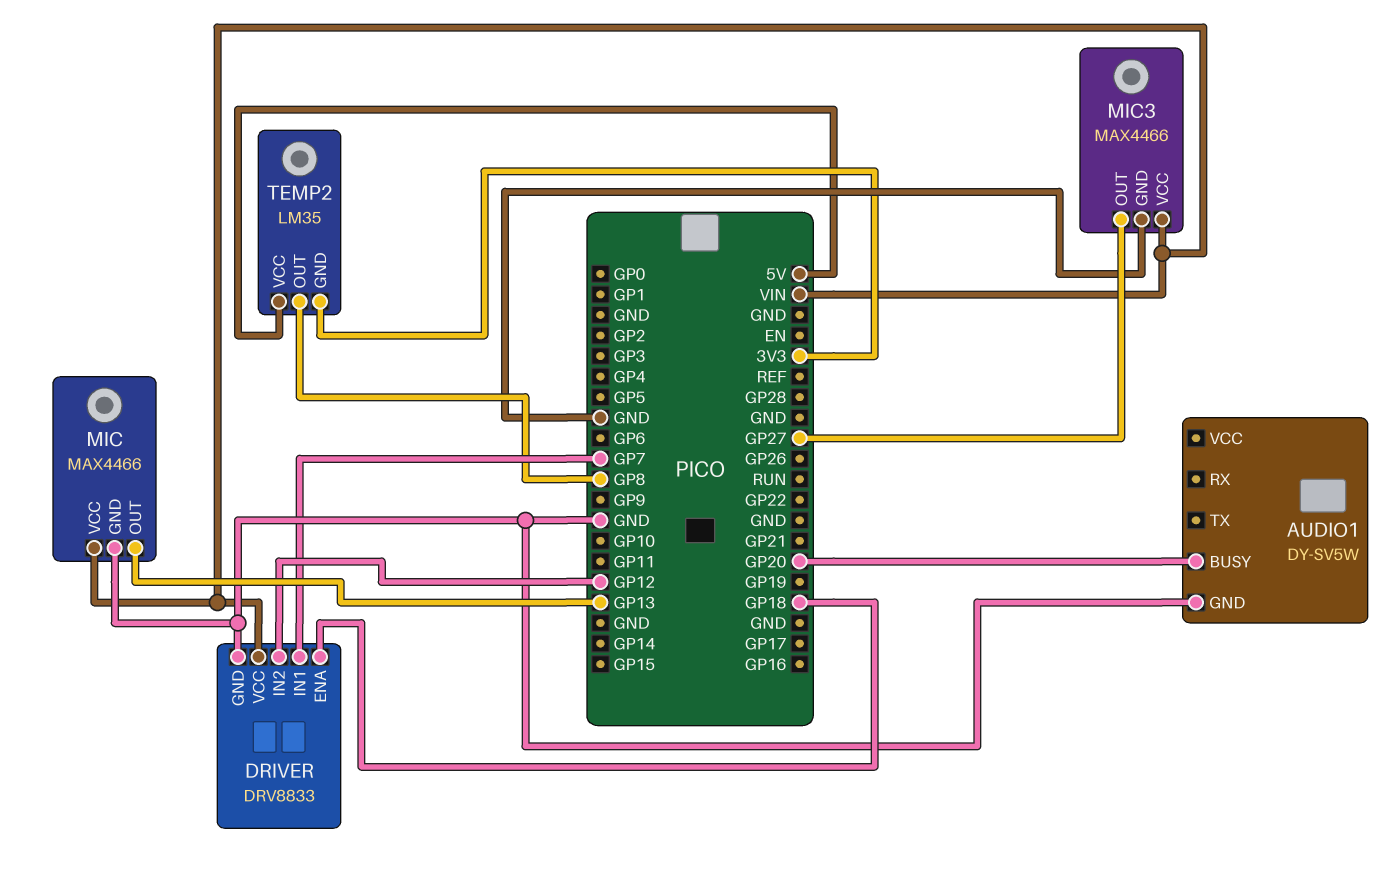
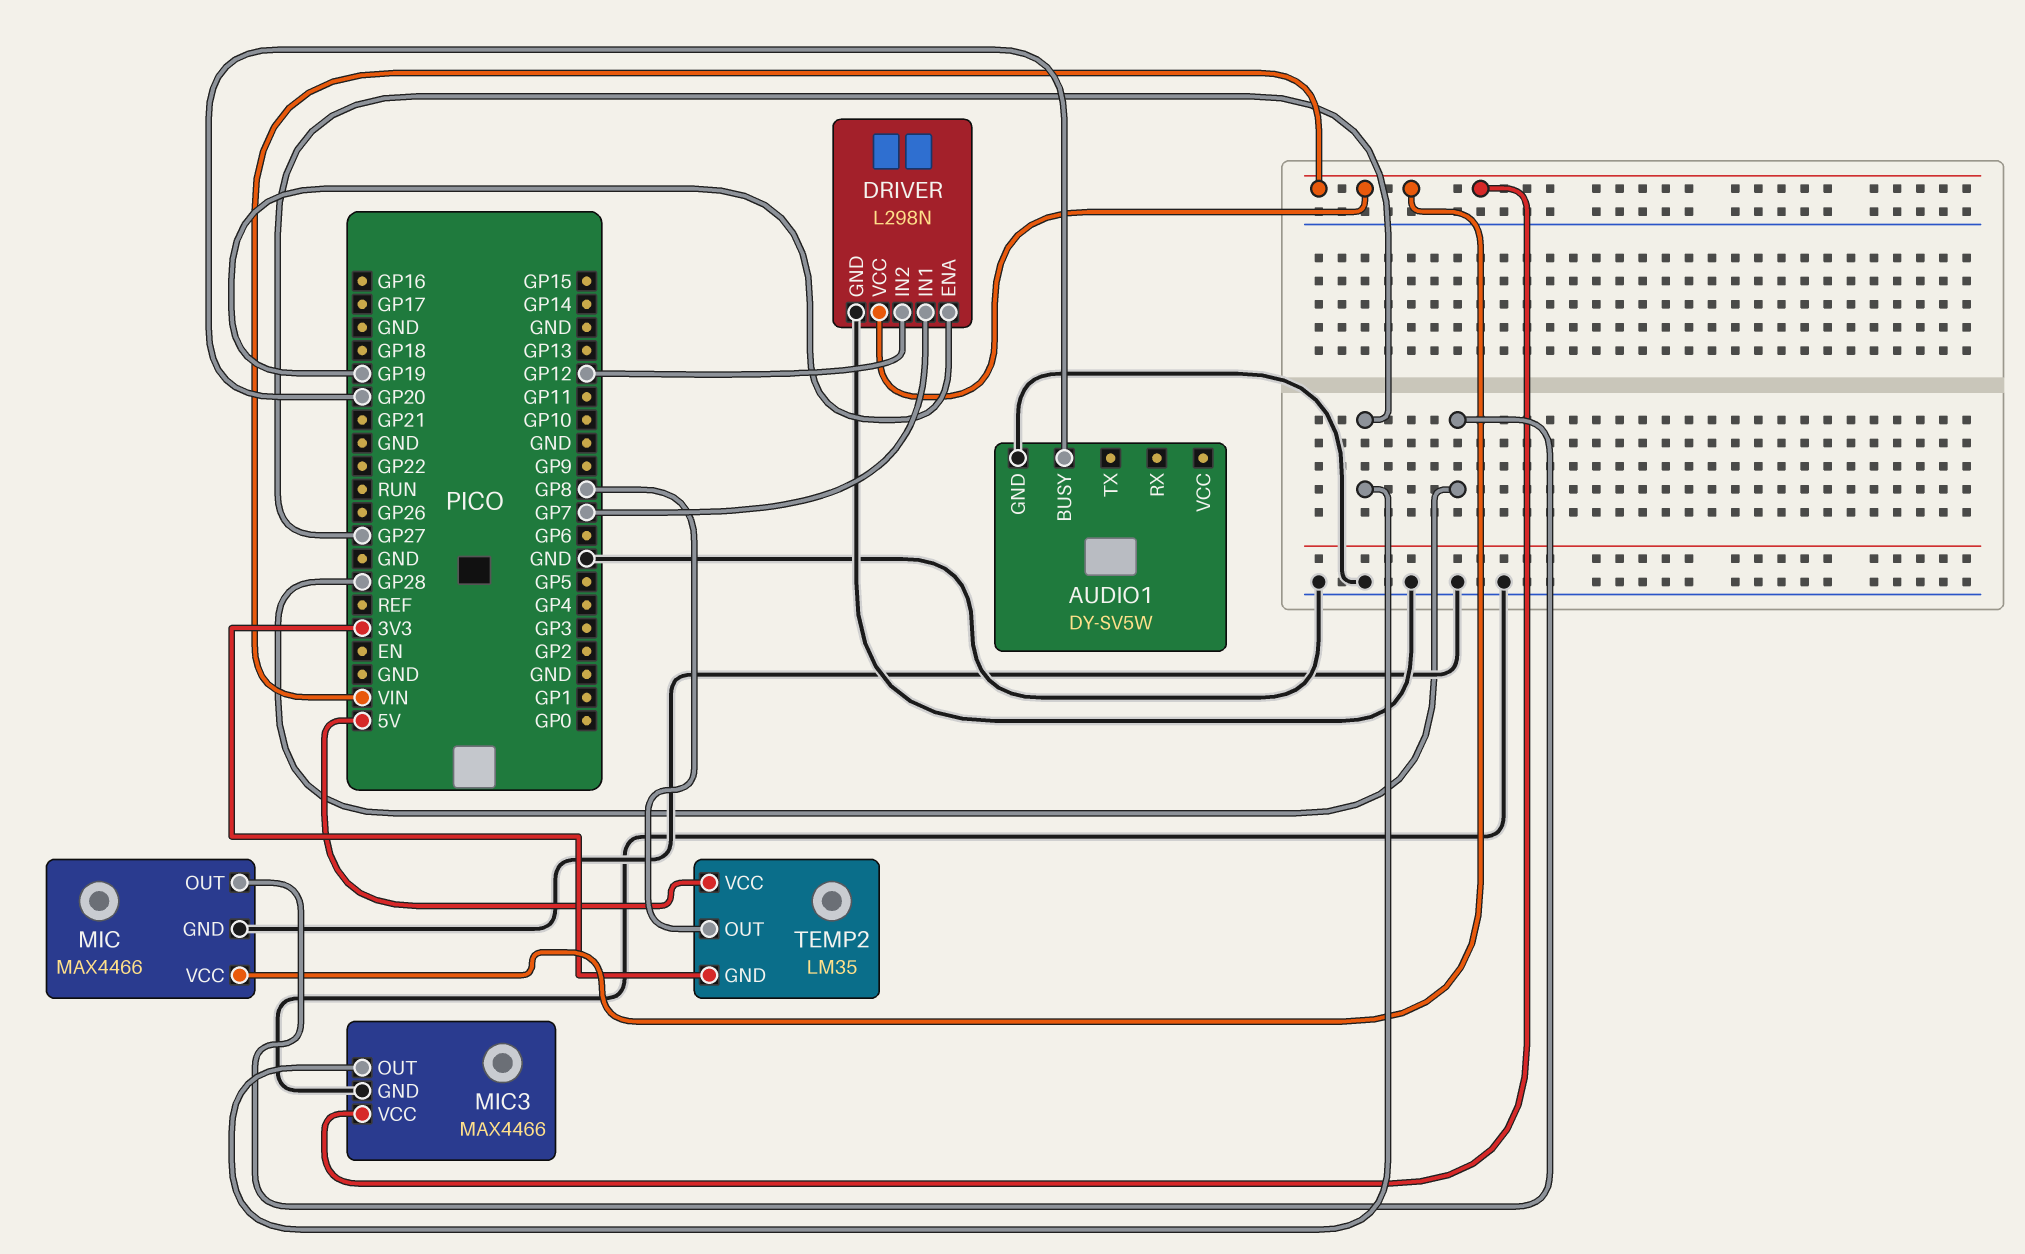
DRIVER: DRV8833 -> L298N
DRIVER pin ENA: GP18 -> GP19
MIC pin OUT: GP13 -> GP28

